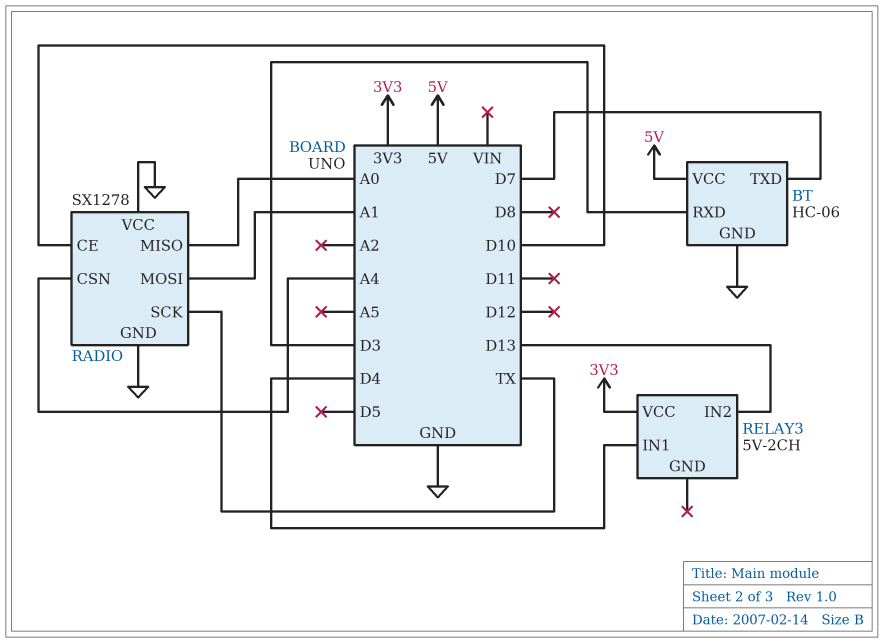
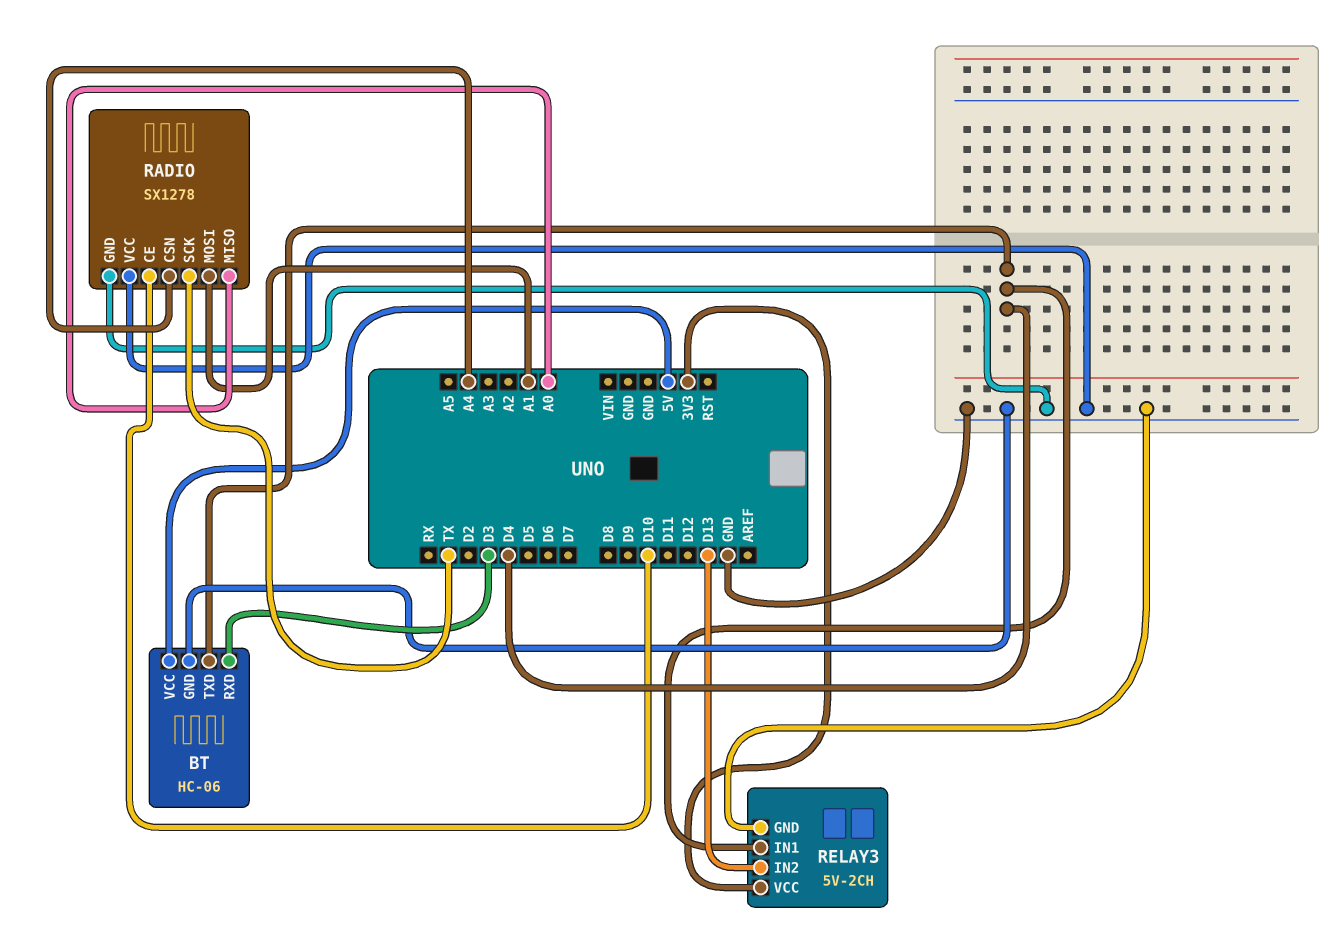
BT pin TXD: D7 -> D4
RELAY3 pin GND: none -> GND

